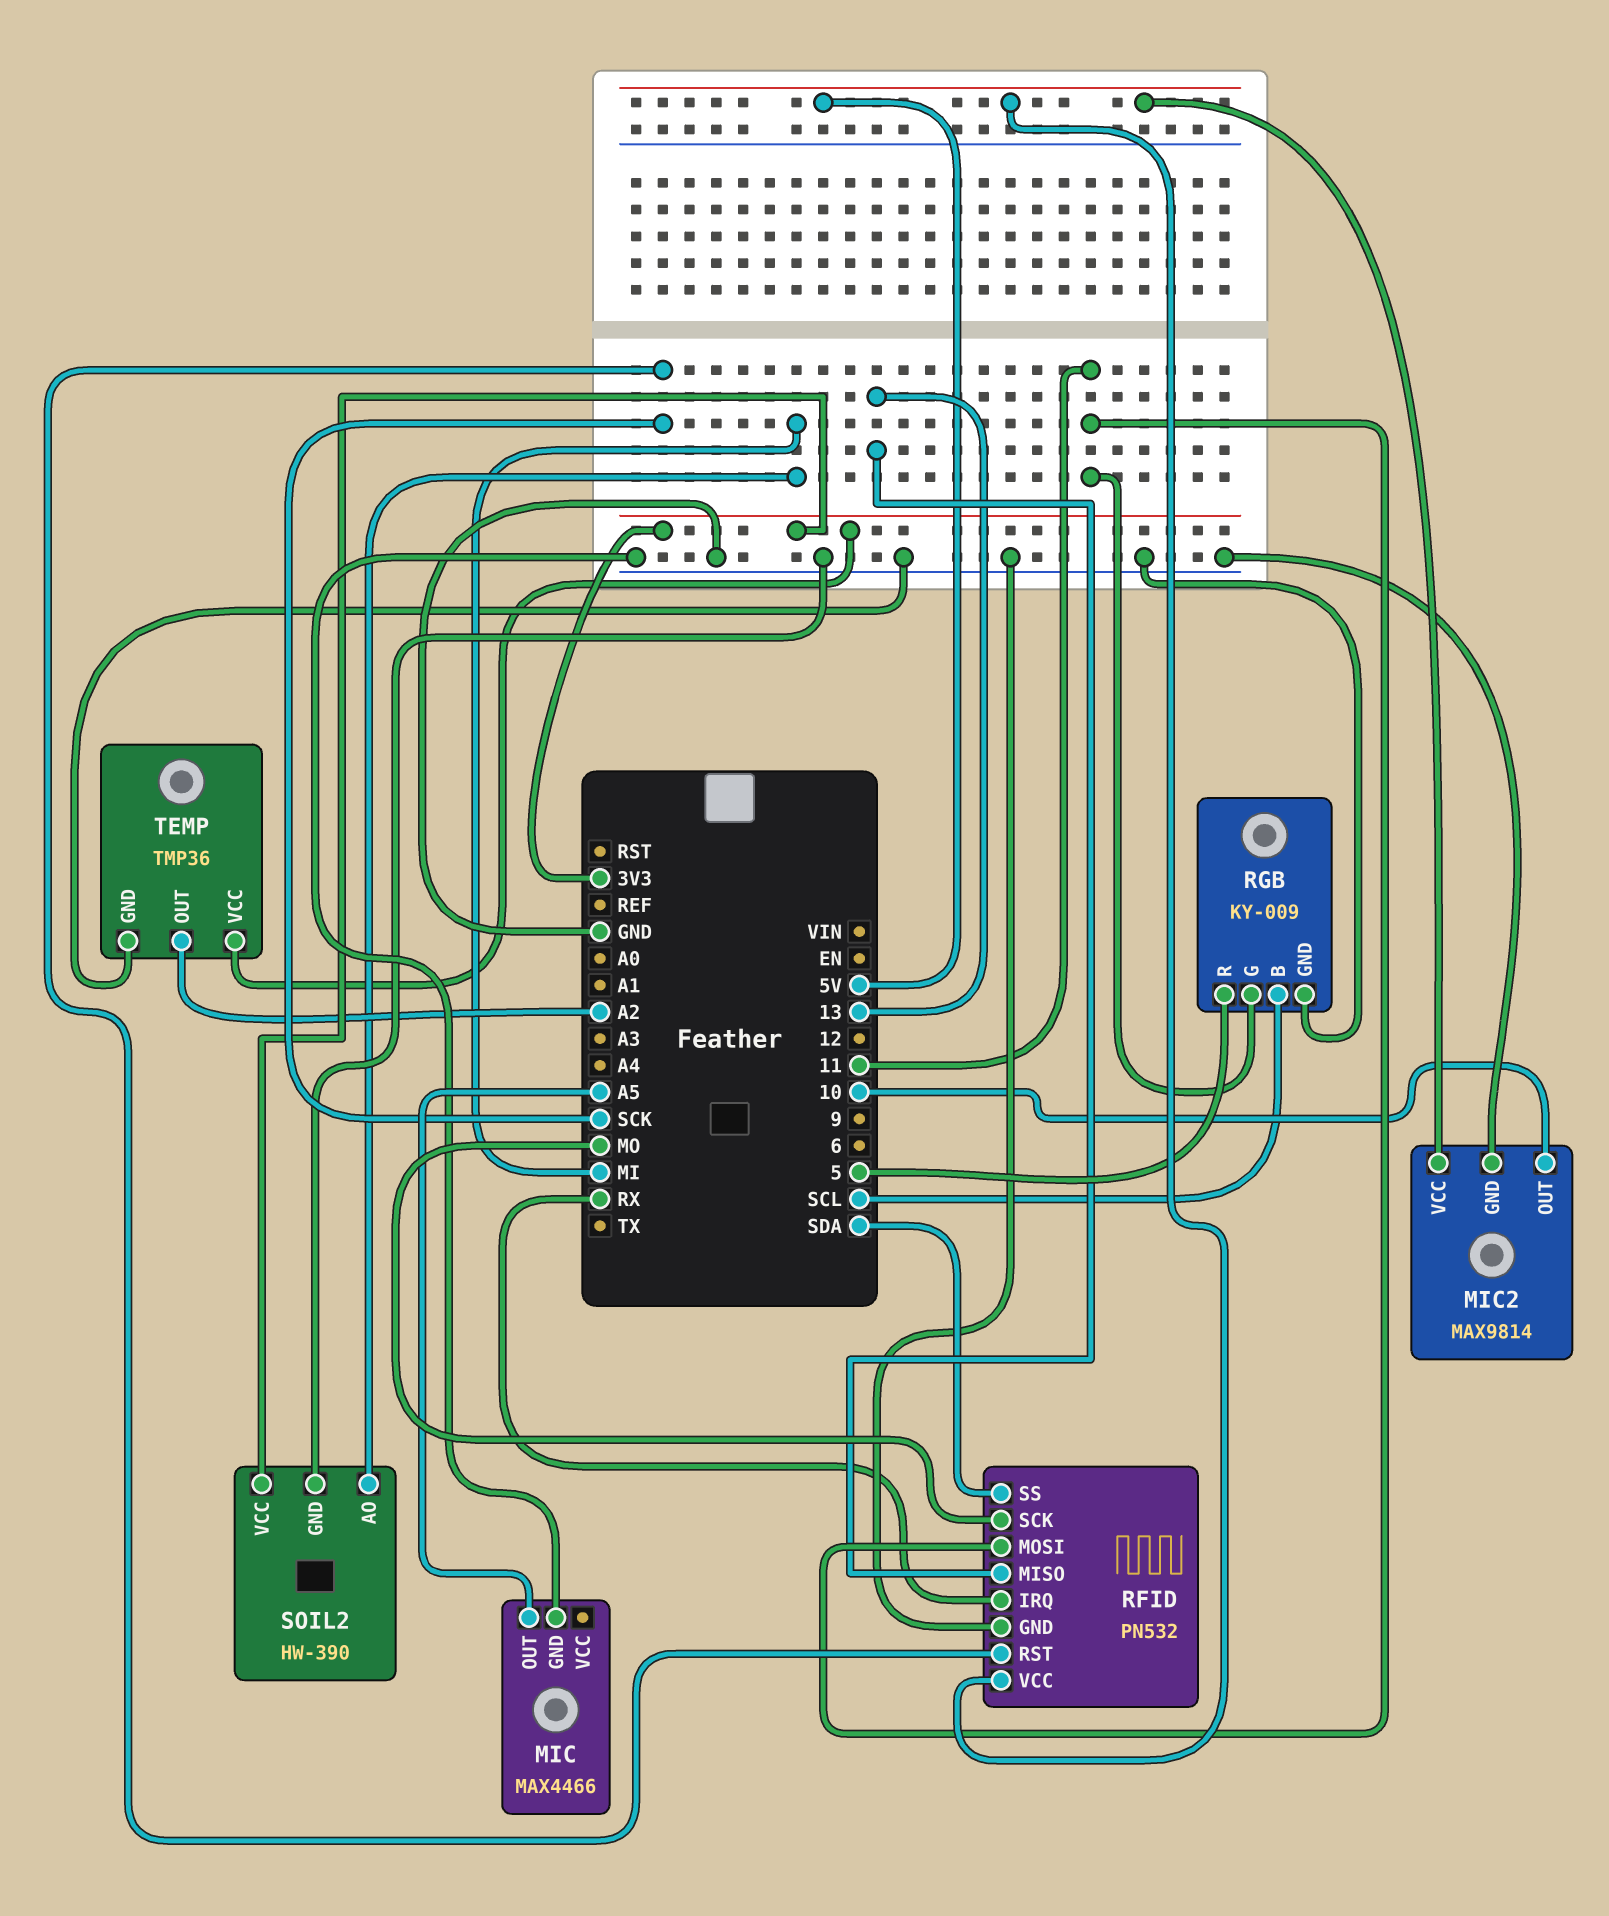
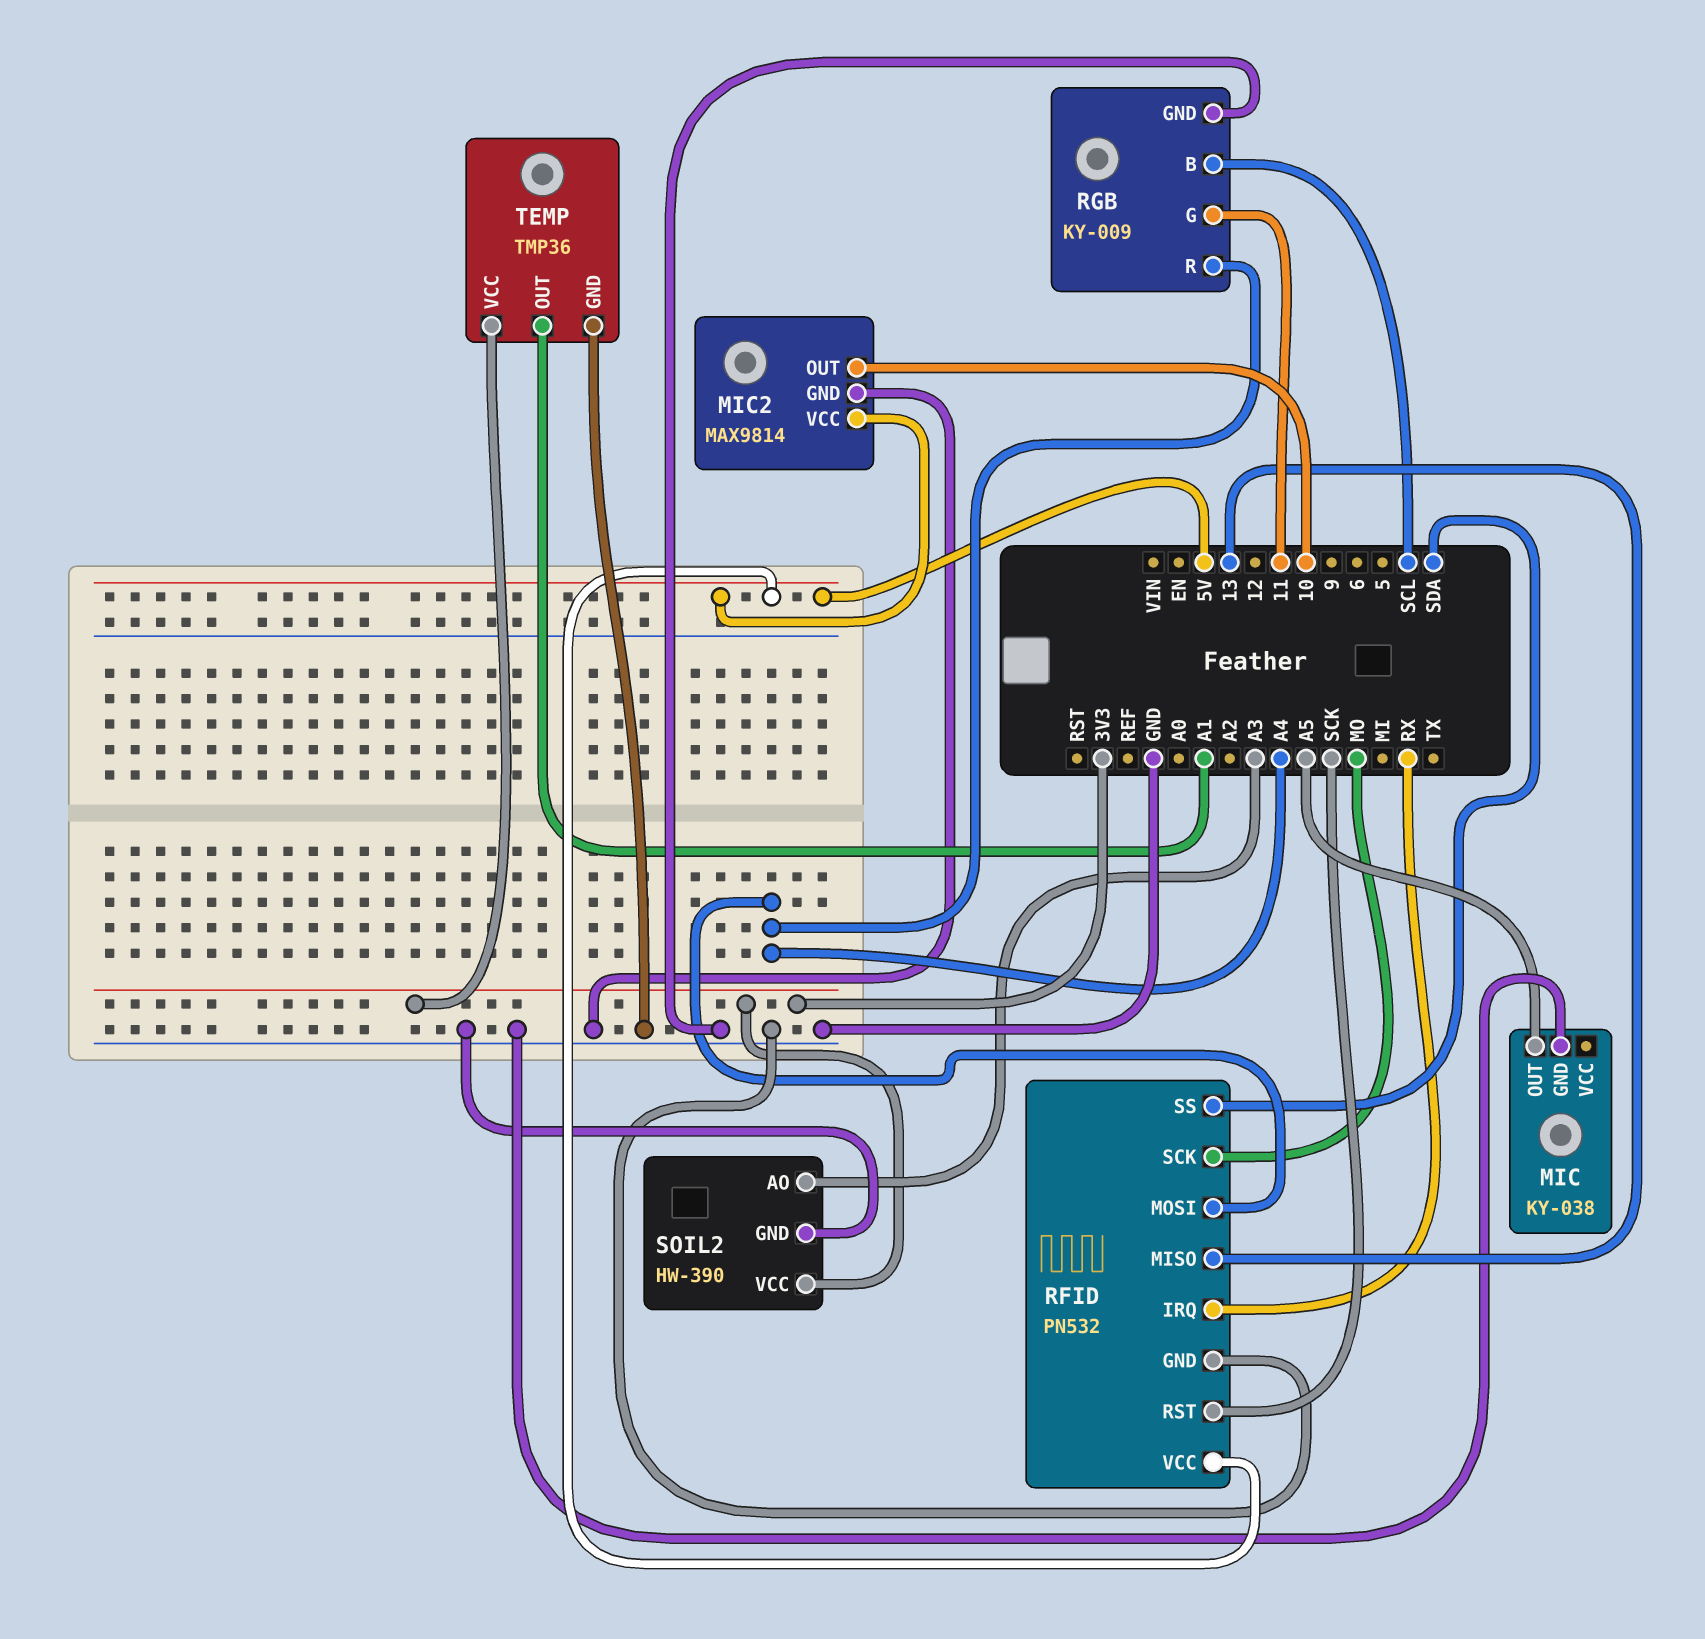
MIC: MAX4466 -> KY-038
RFID pin MOSI: 11 -> A4
RGB pin R: 5 -> A4
SOIL2 pin AO: MI -> A3
TEMP pin OUT: A2 -> A1

